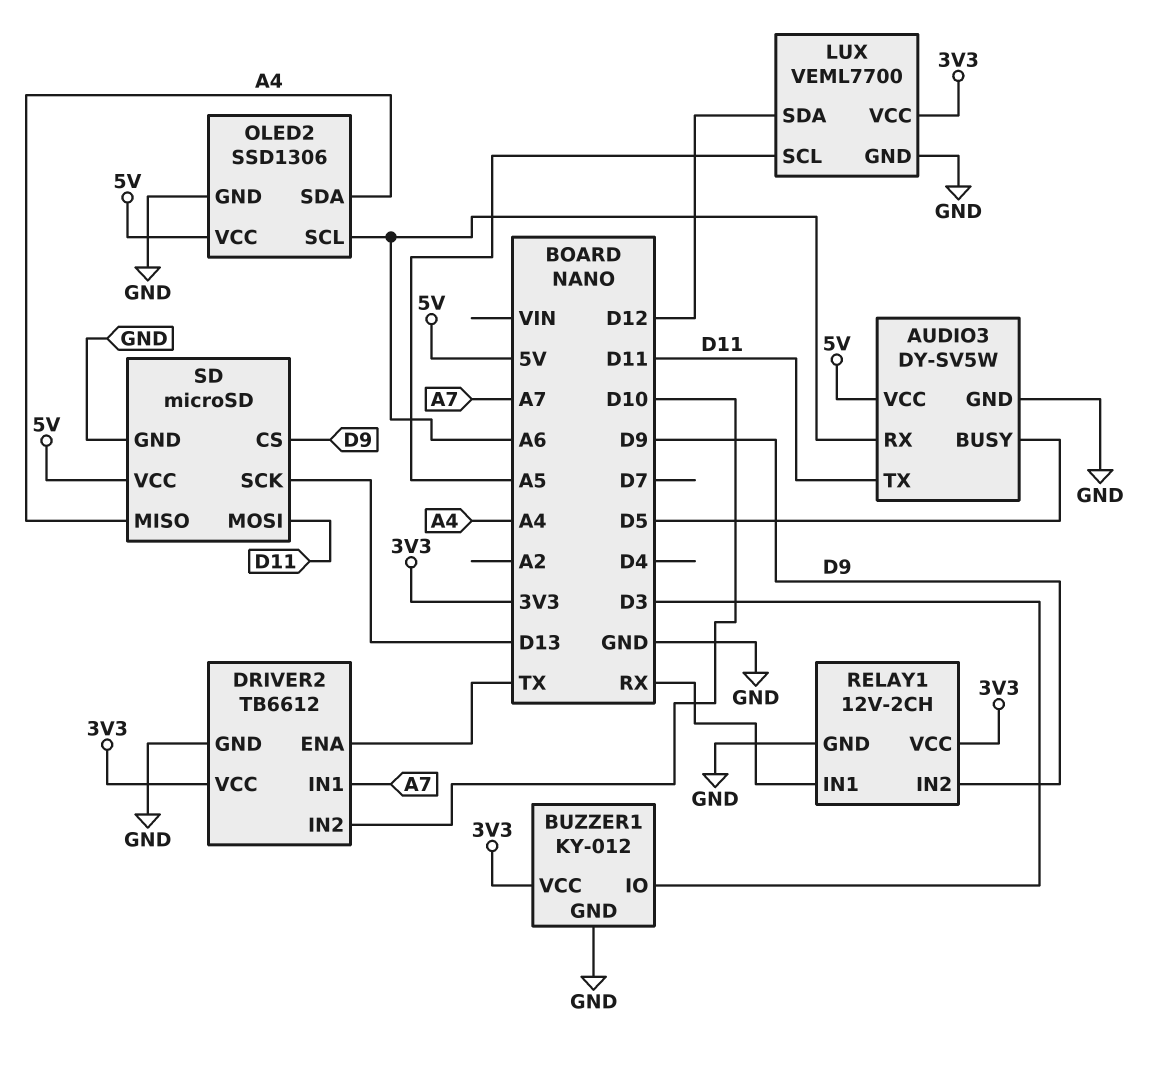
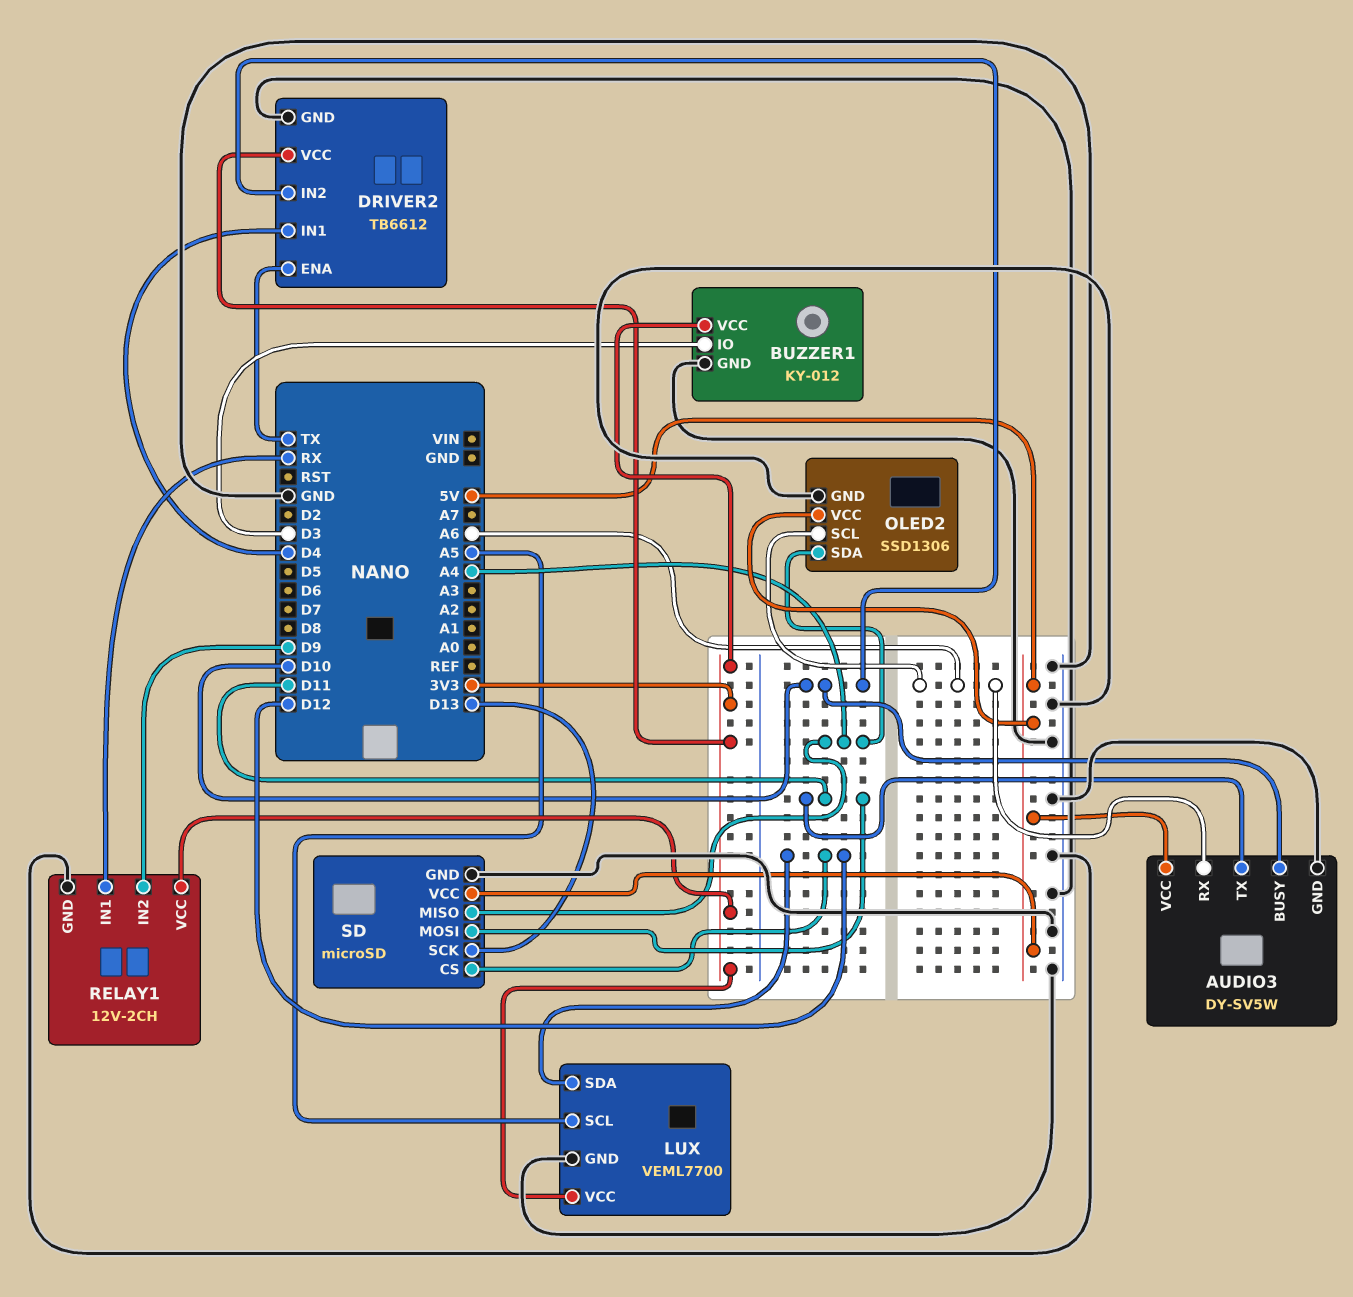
AUDIO3 pin BUSY: D5 -> D10
DRIVER2 pin IN1: A7 -> D4
SD pin CS: D9 -> D12

